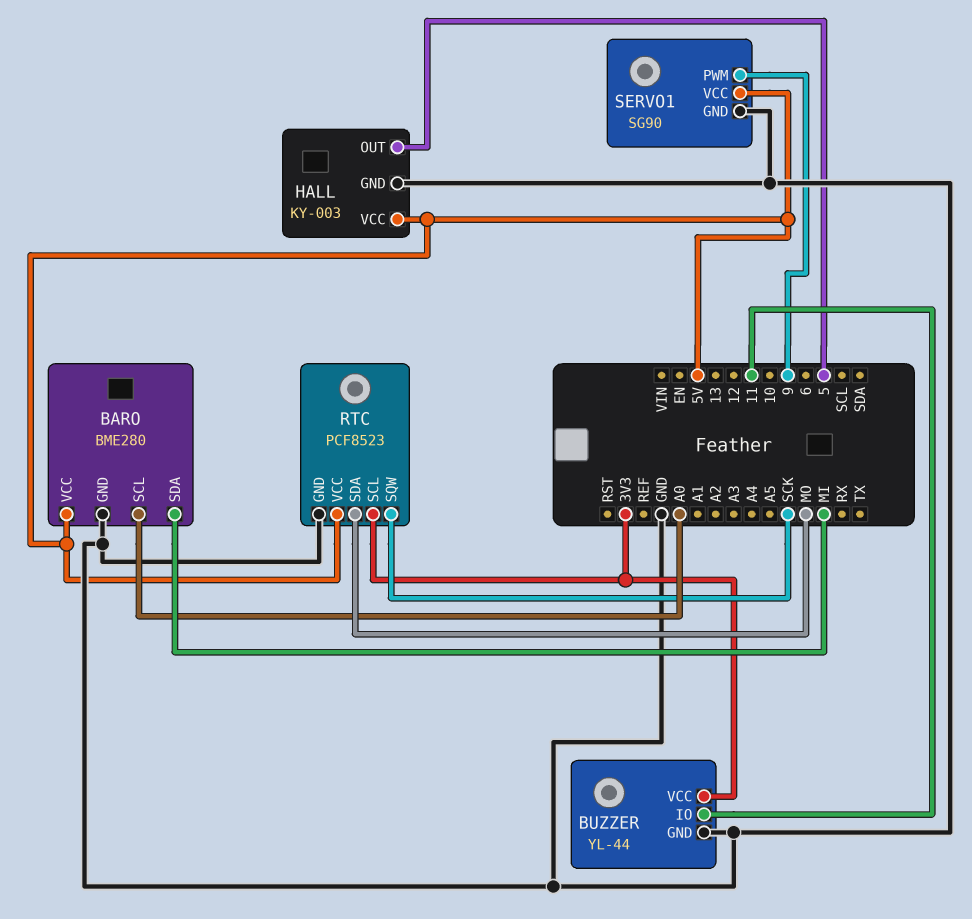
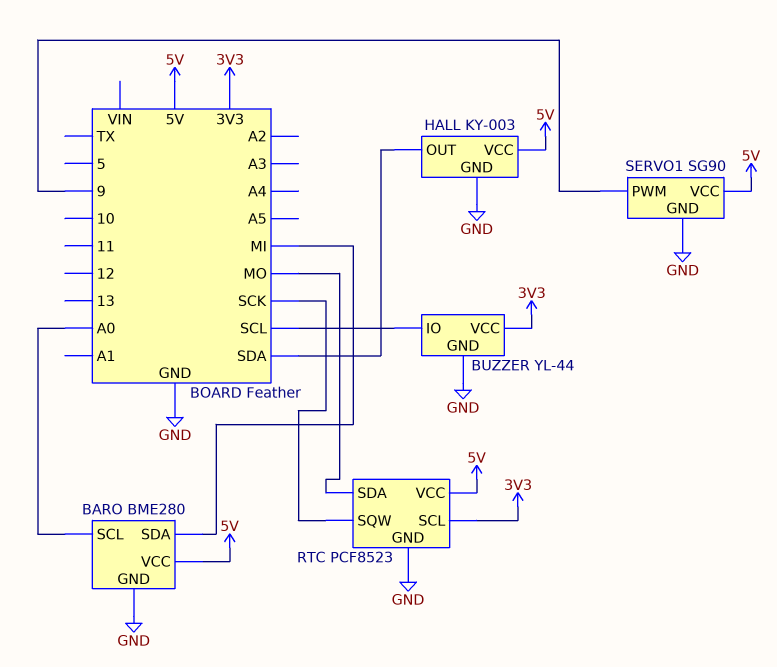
BUZZER pin IO: 11 -> SCL
HALL pin OUT: 5 -> SDA

